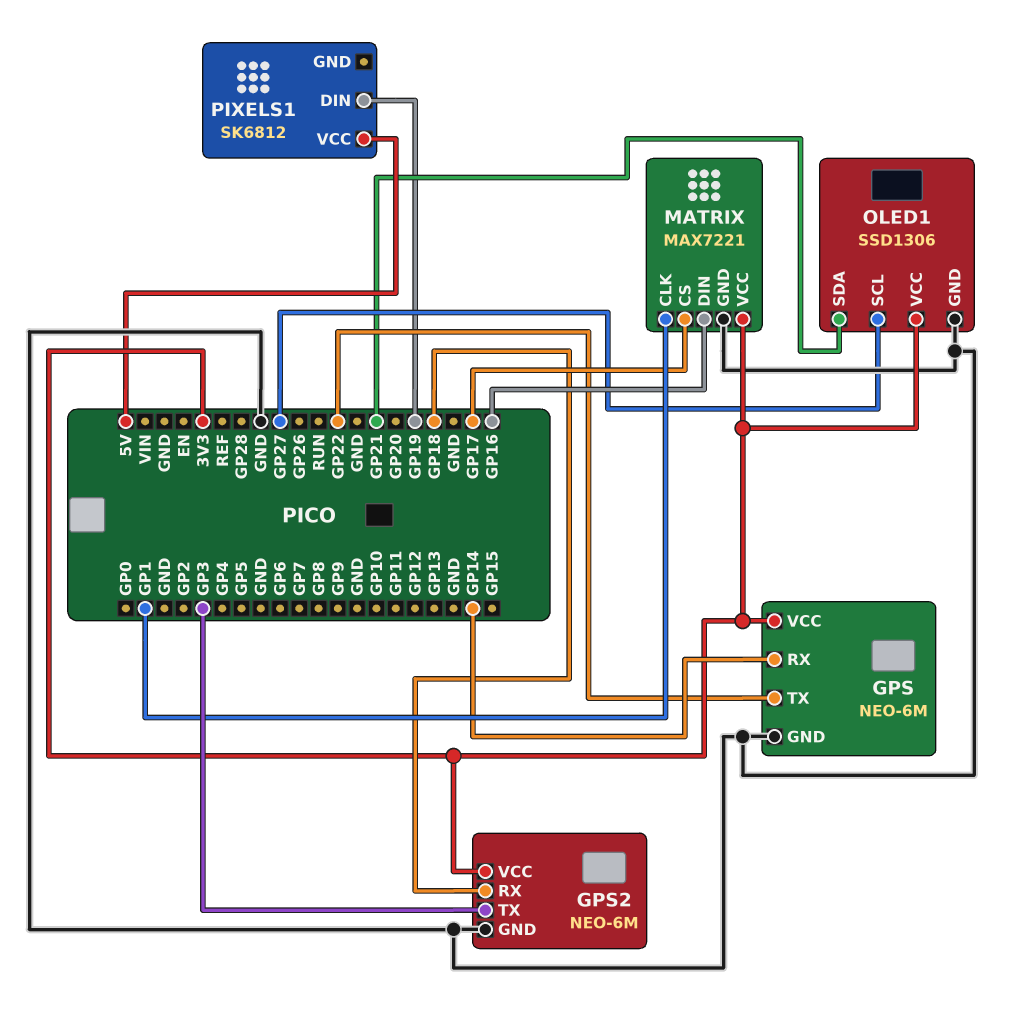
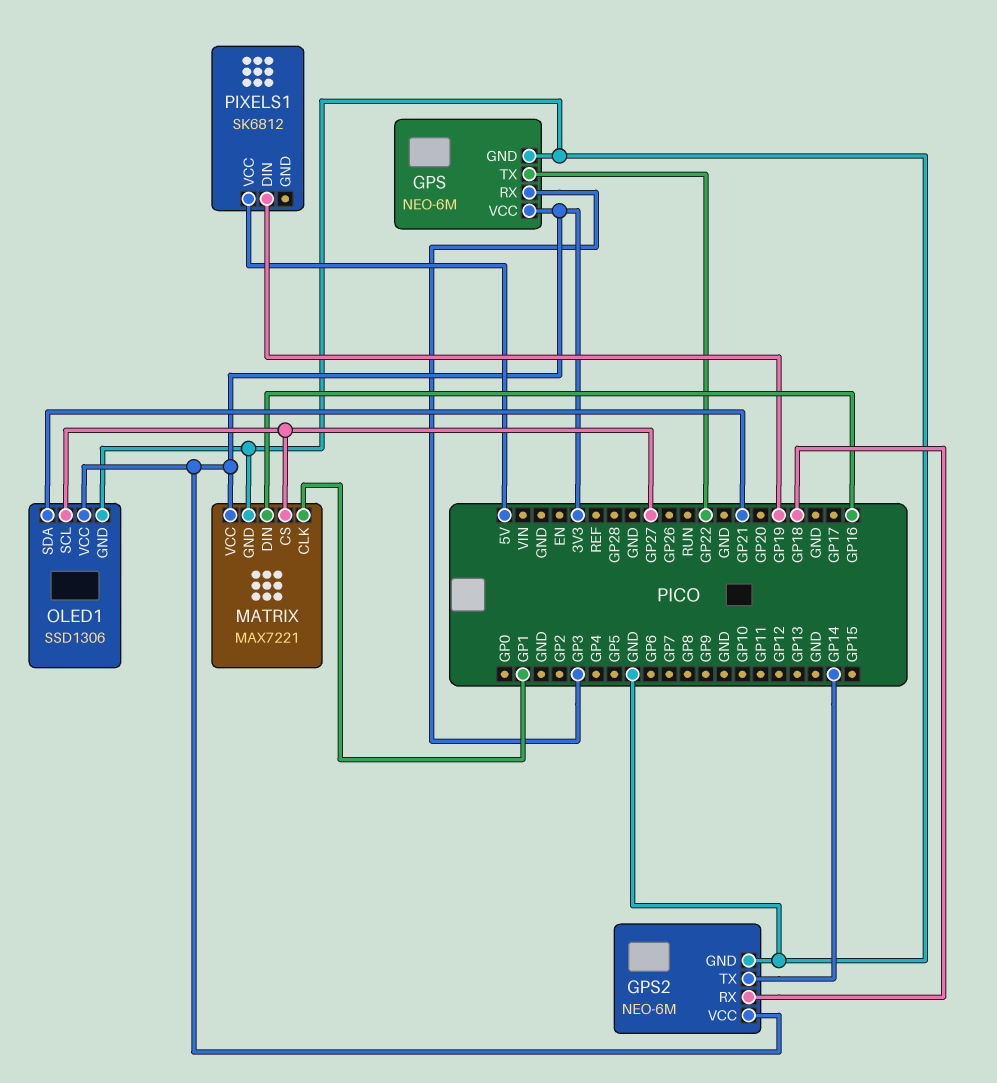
GPS pin RX: GP14 -> GP3
GPS2 pin TX: GP3 -> GP14
MATRIX pin CS: GP17 -> GP27

